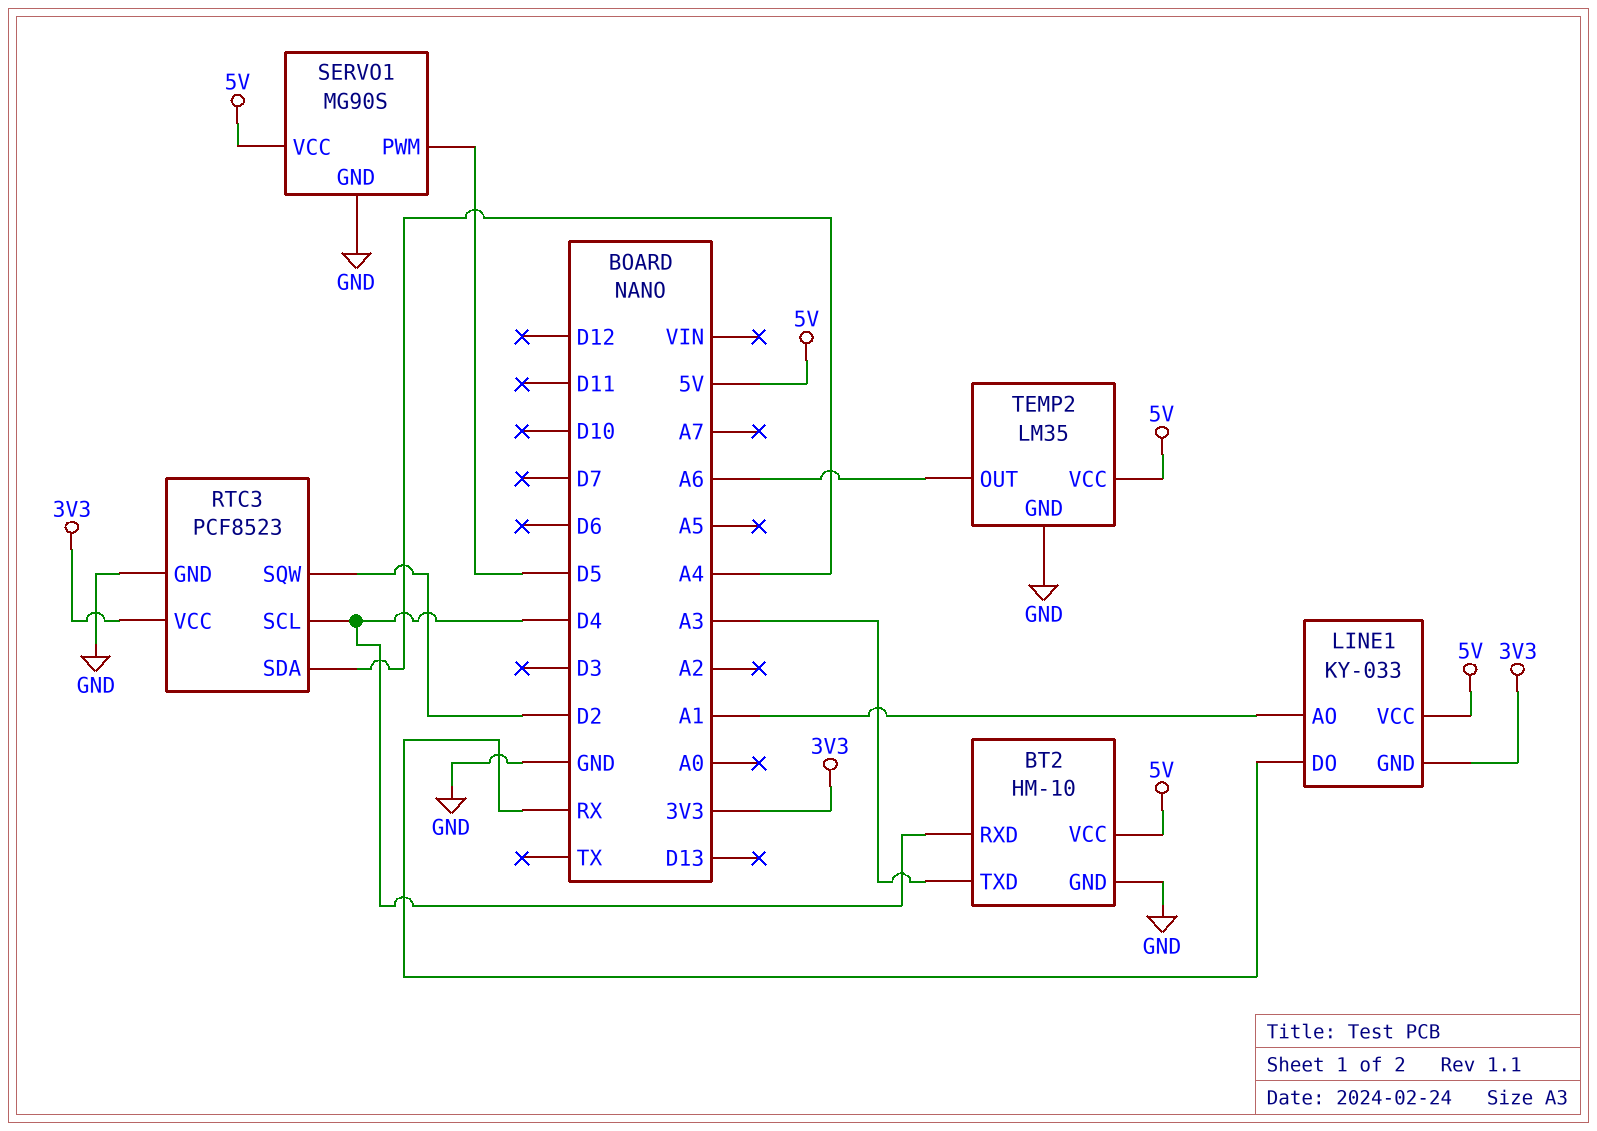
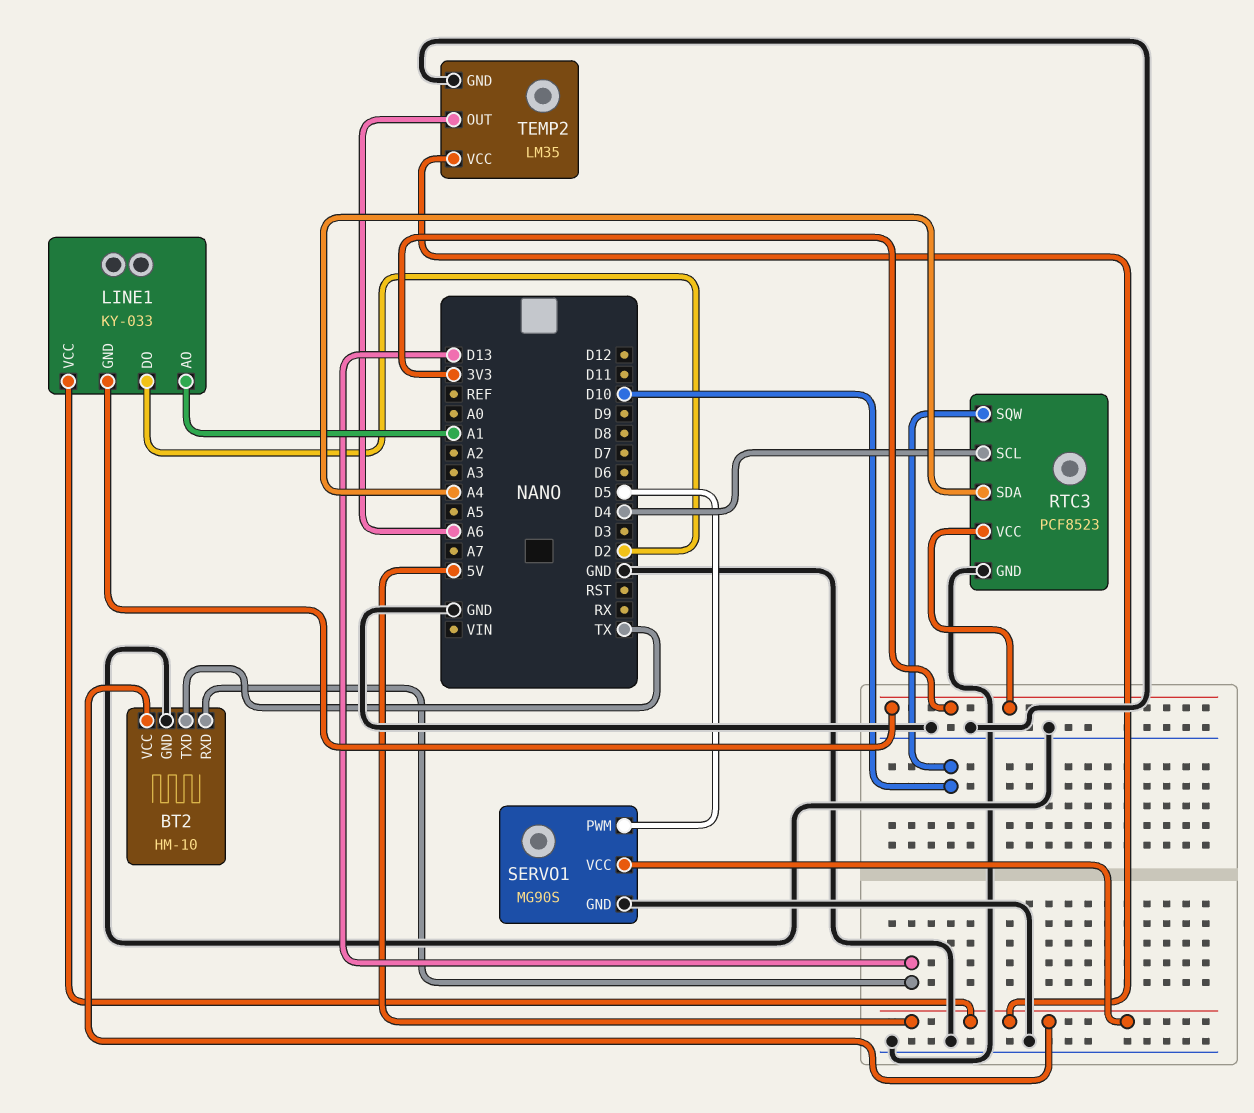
BT2 pin RXD: D4 -> D13
BT2 pin TXD: A3 -> TX
LINE1 pin DO: RX -> D2
RTC3 pin SQW: D2 -> D10

